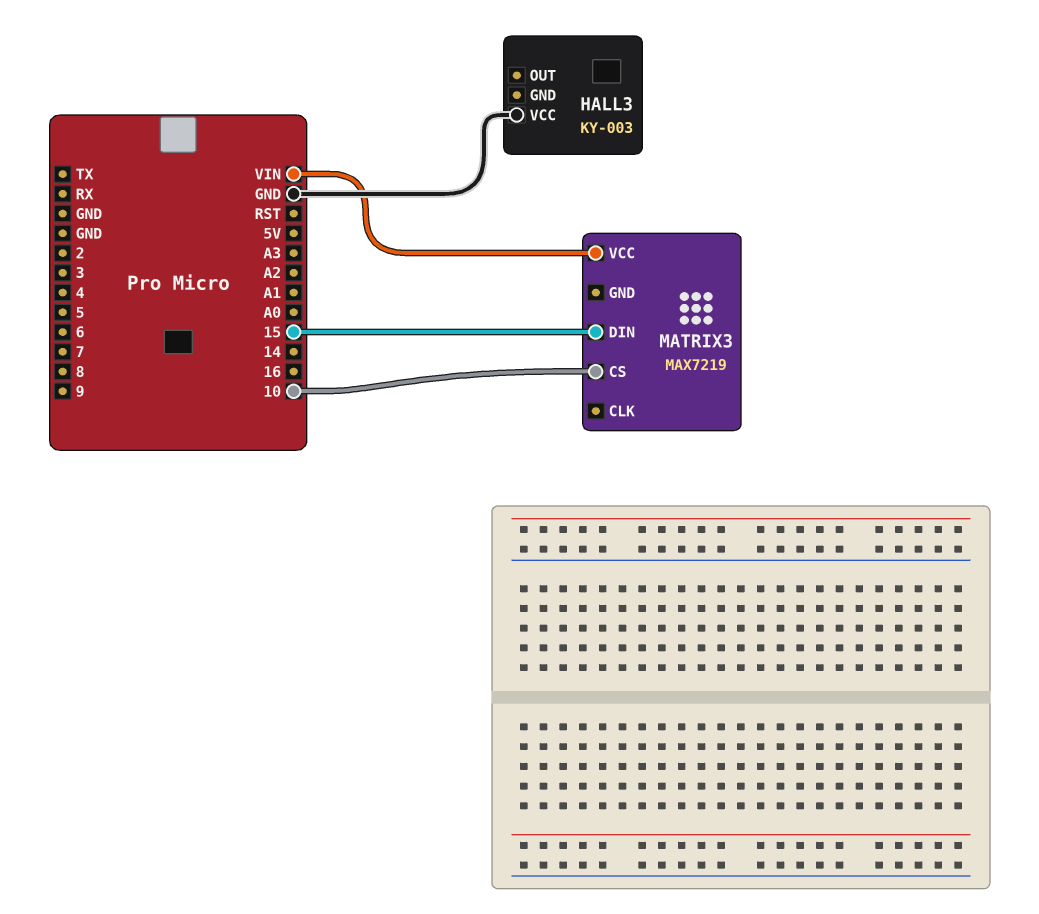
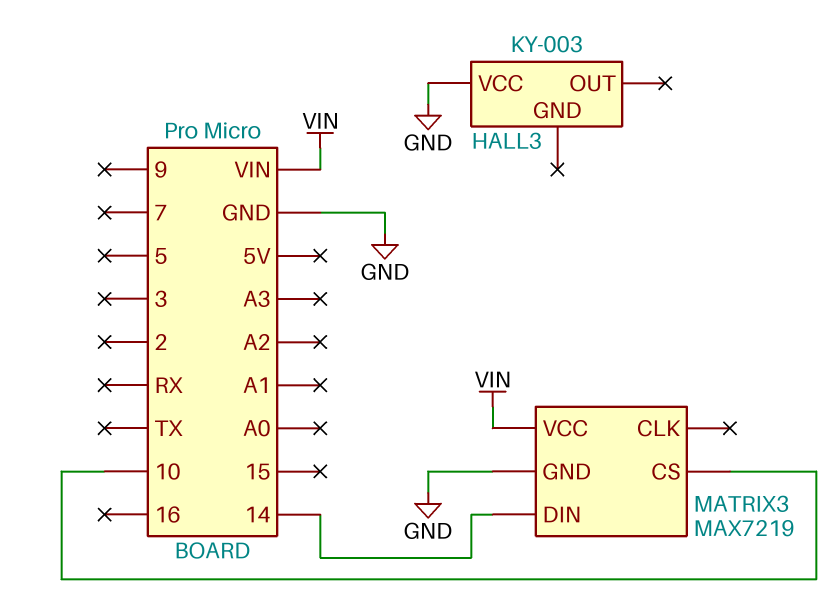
MATRIX3 pin DIN: 15 -> 14
MATRIX3 pin GND: none -> GND

